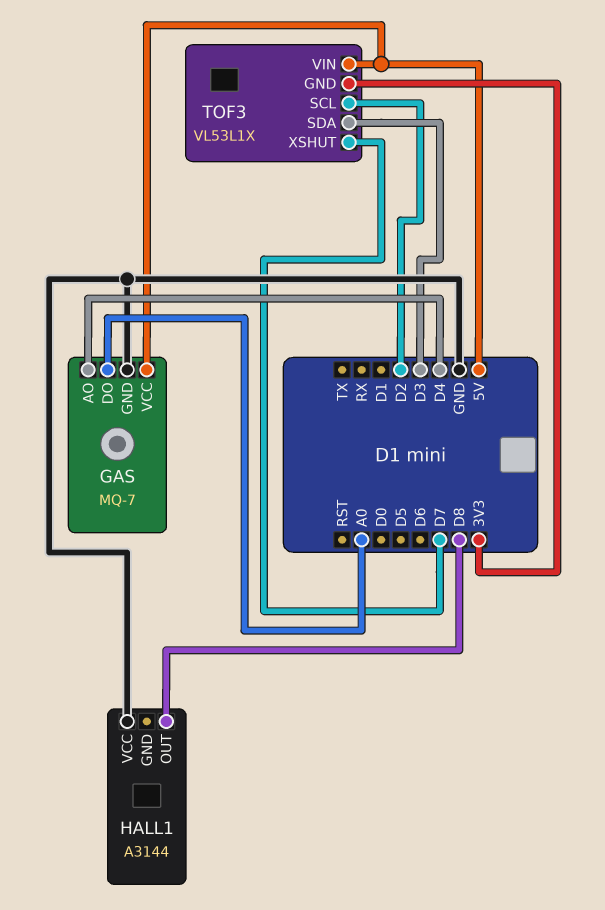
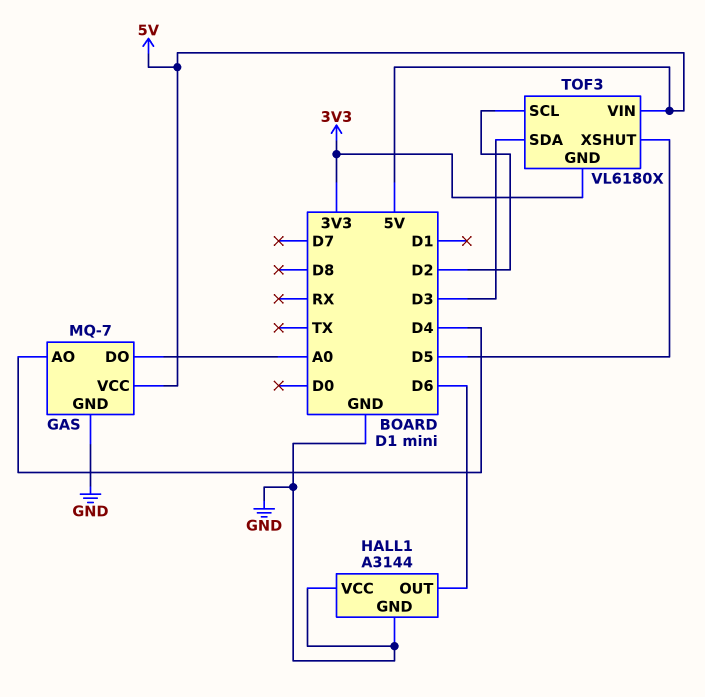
HALL1 pin GND: none -> GND
HALL1 pin OUT: D8 -> D6
TOF3: VL53L1X -> VL6180X
TOF3 pin XSHUT: D7 -> D5

